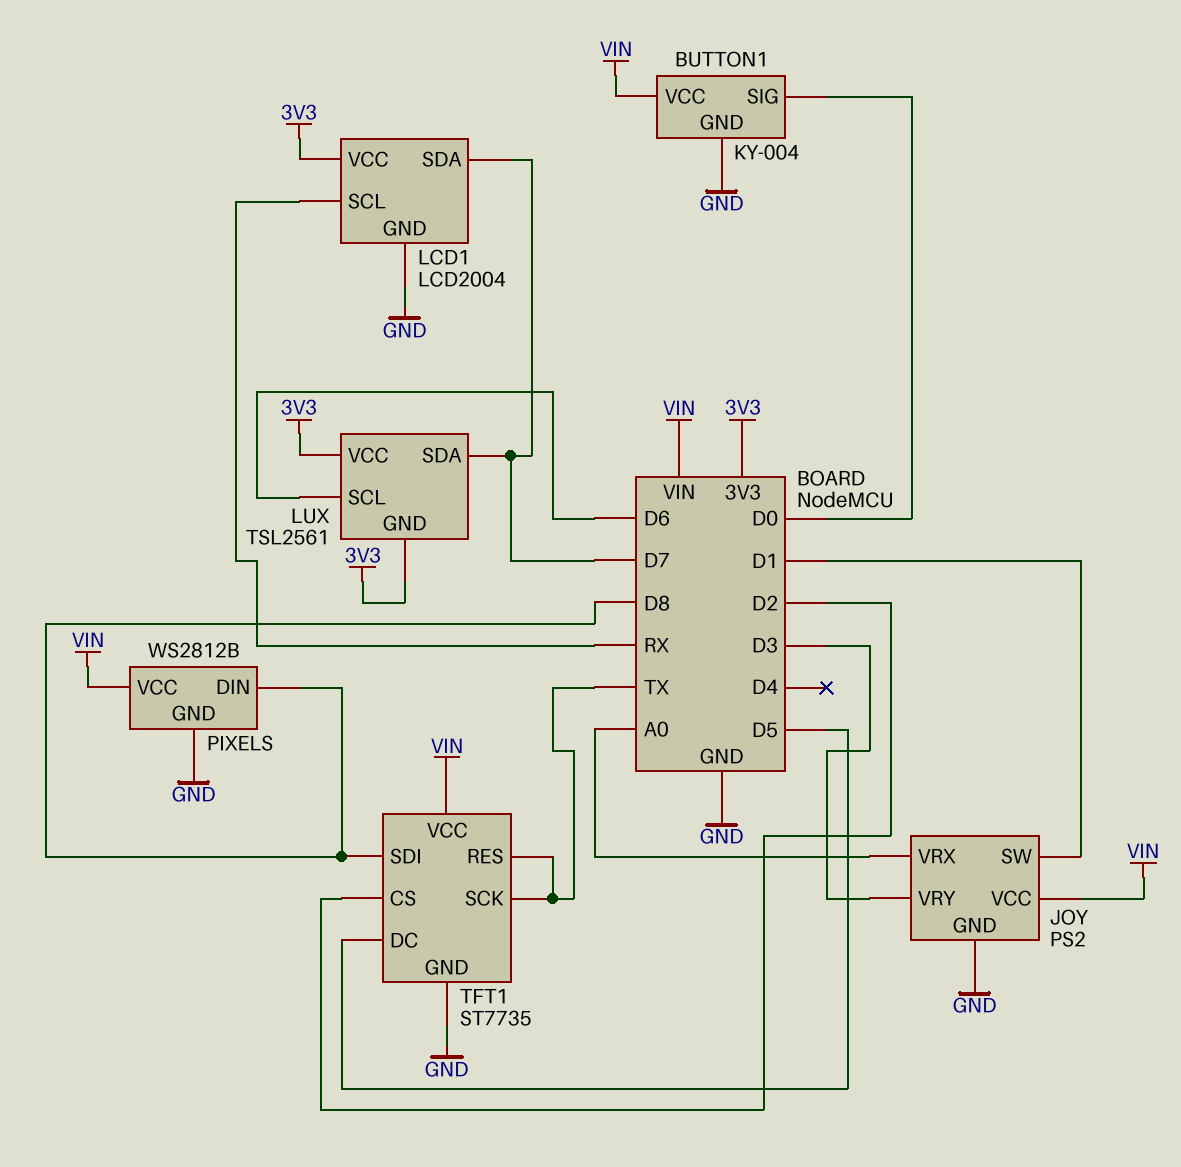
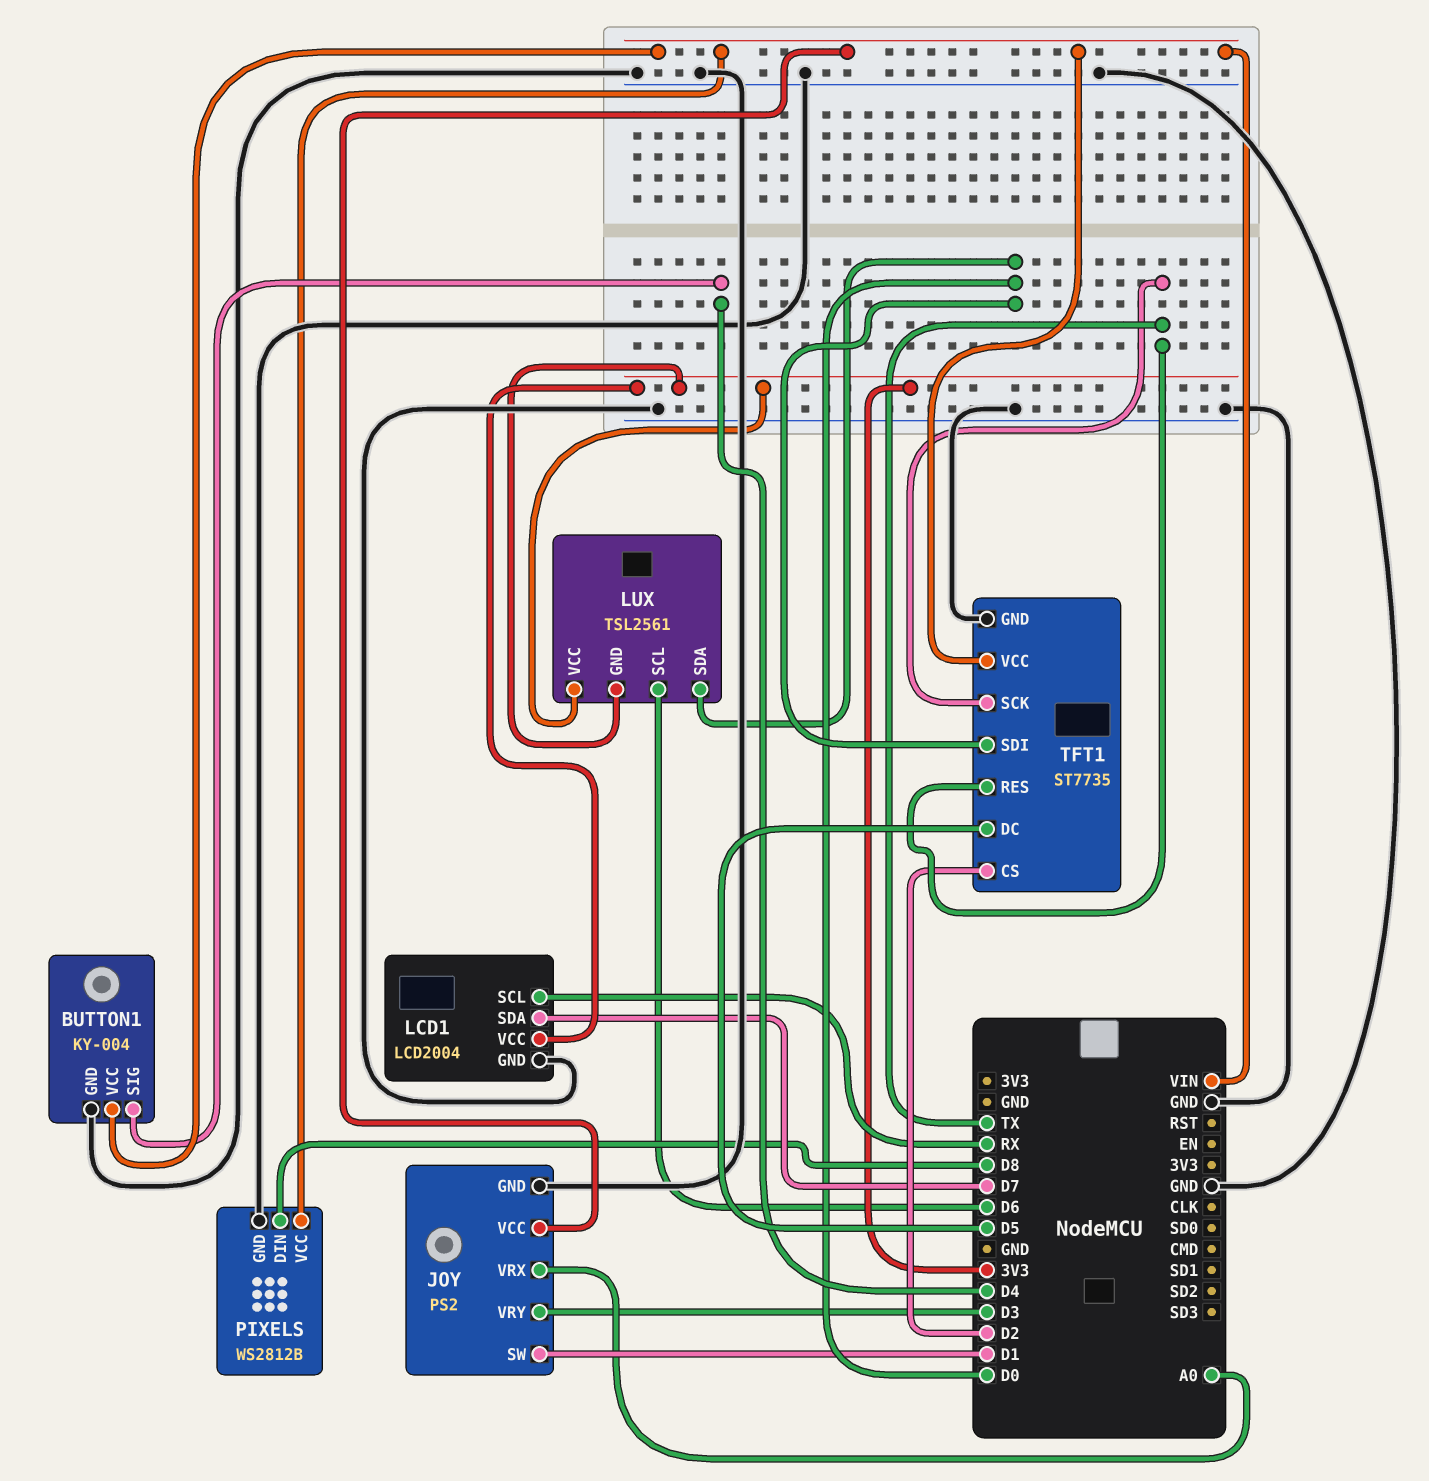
BUTTON1 pin SIG: D0 -> D4
LUX pin SDA: D7 -> D0
TFT1 pin SDI: D8 -> D0

